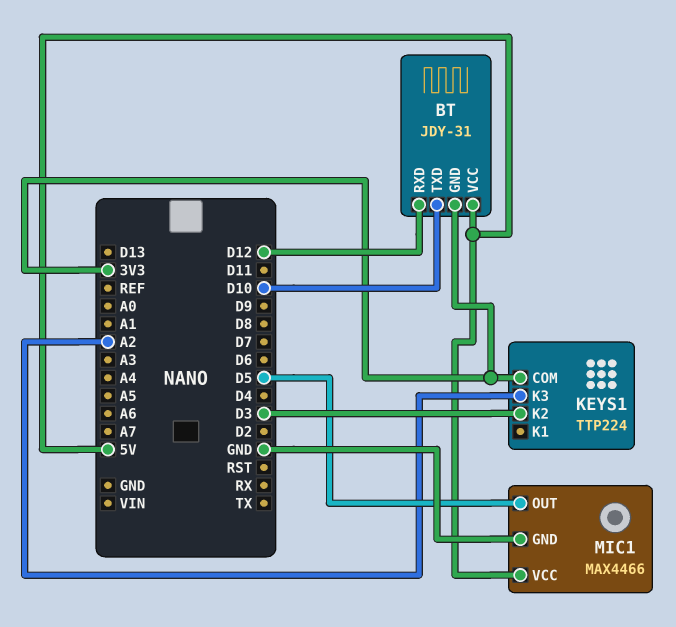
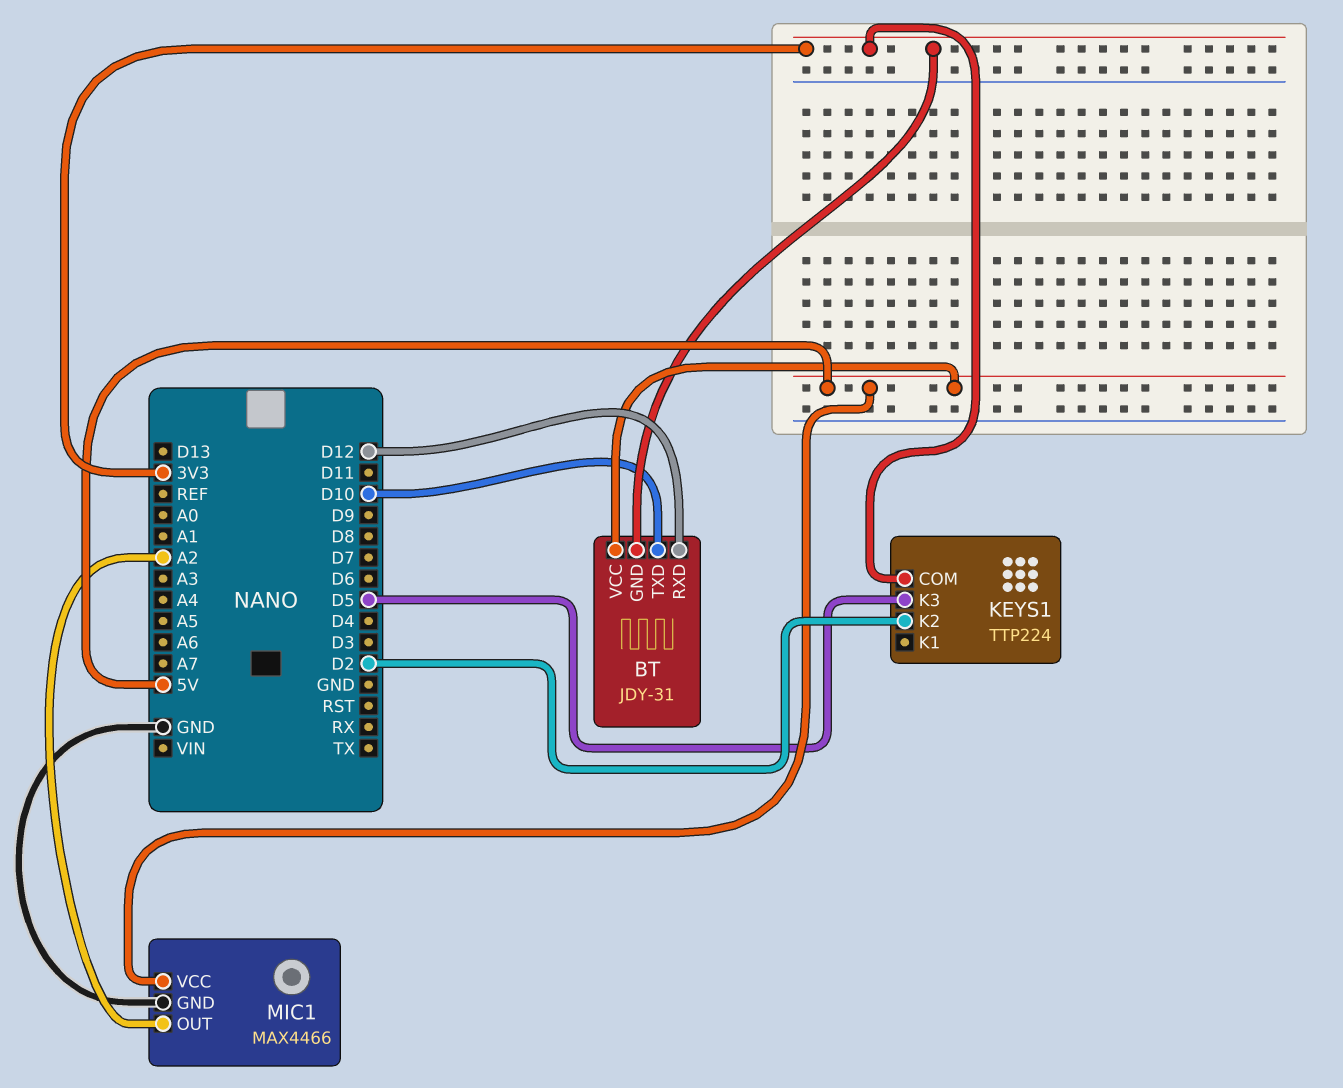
KEYS1 pin K2: D3 -> D2
KEYS1 pin K3: A2 -> D5
MIC1 pin OUT: D5 -> A2

